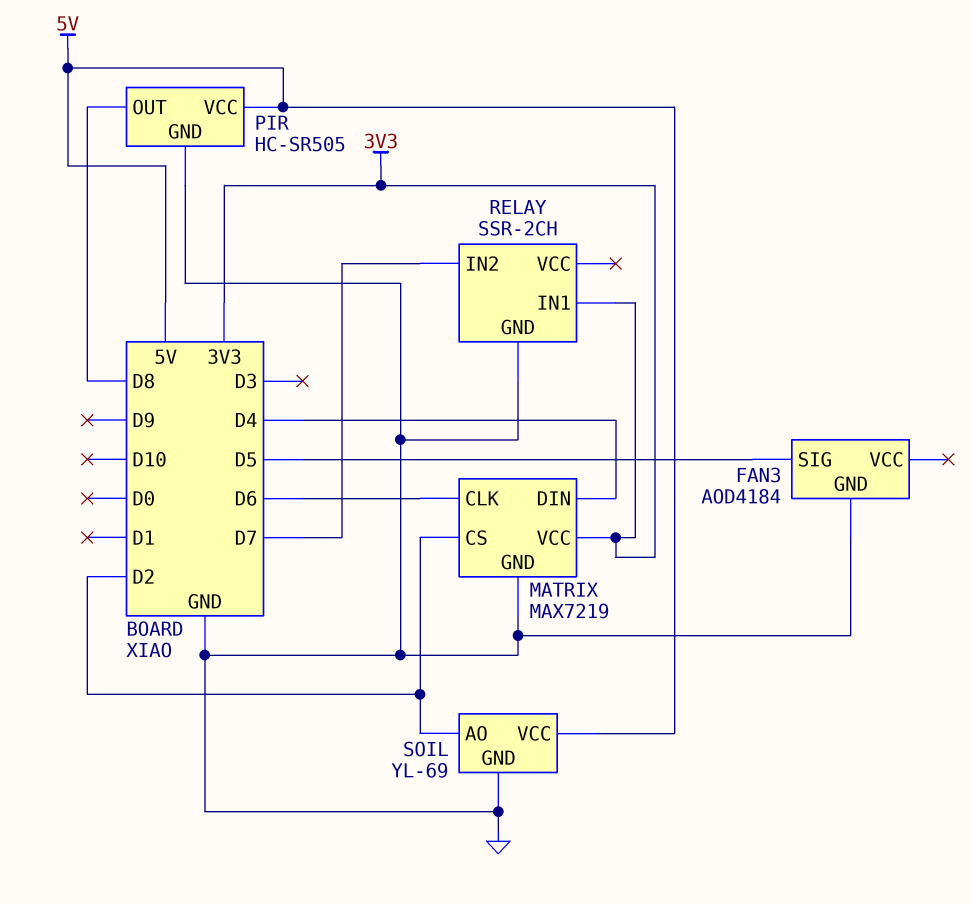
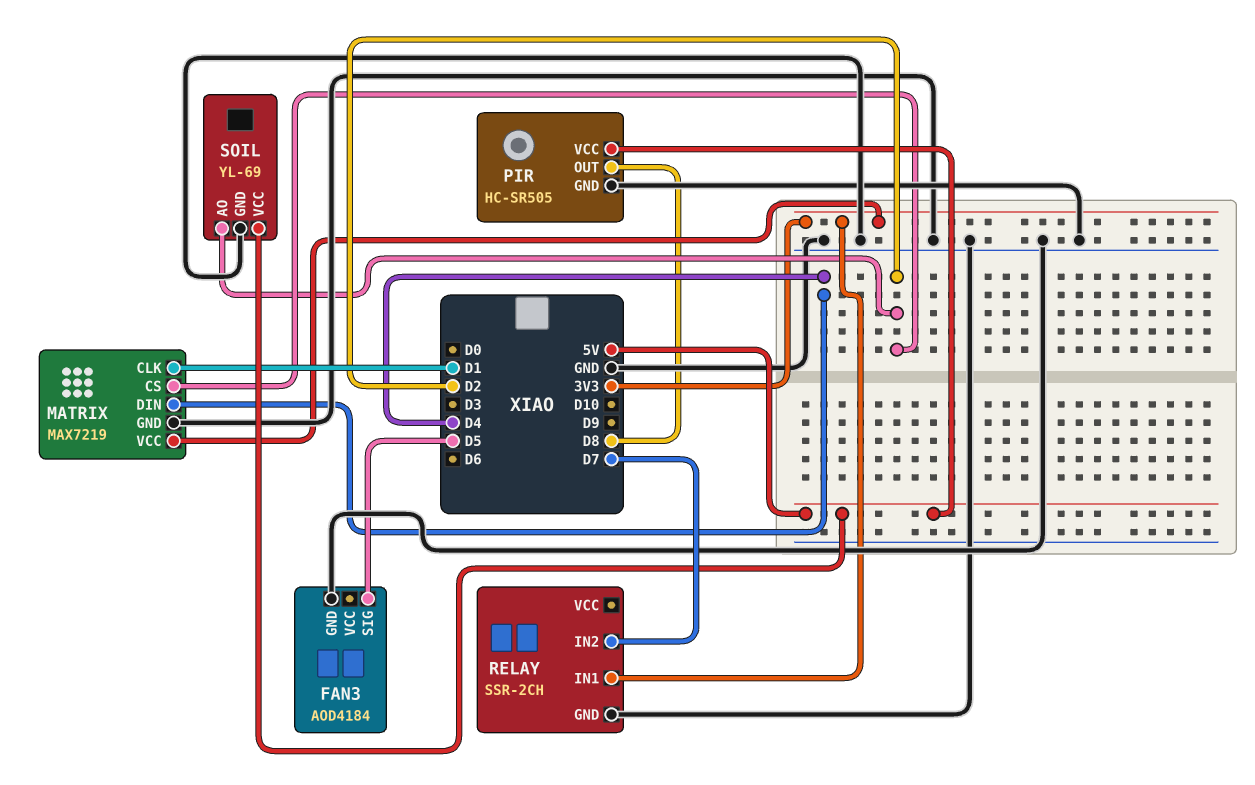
MATRIX pin CLK: D6 -> D1

